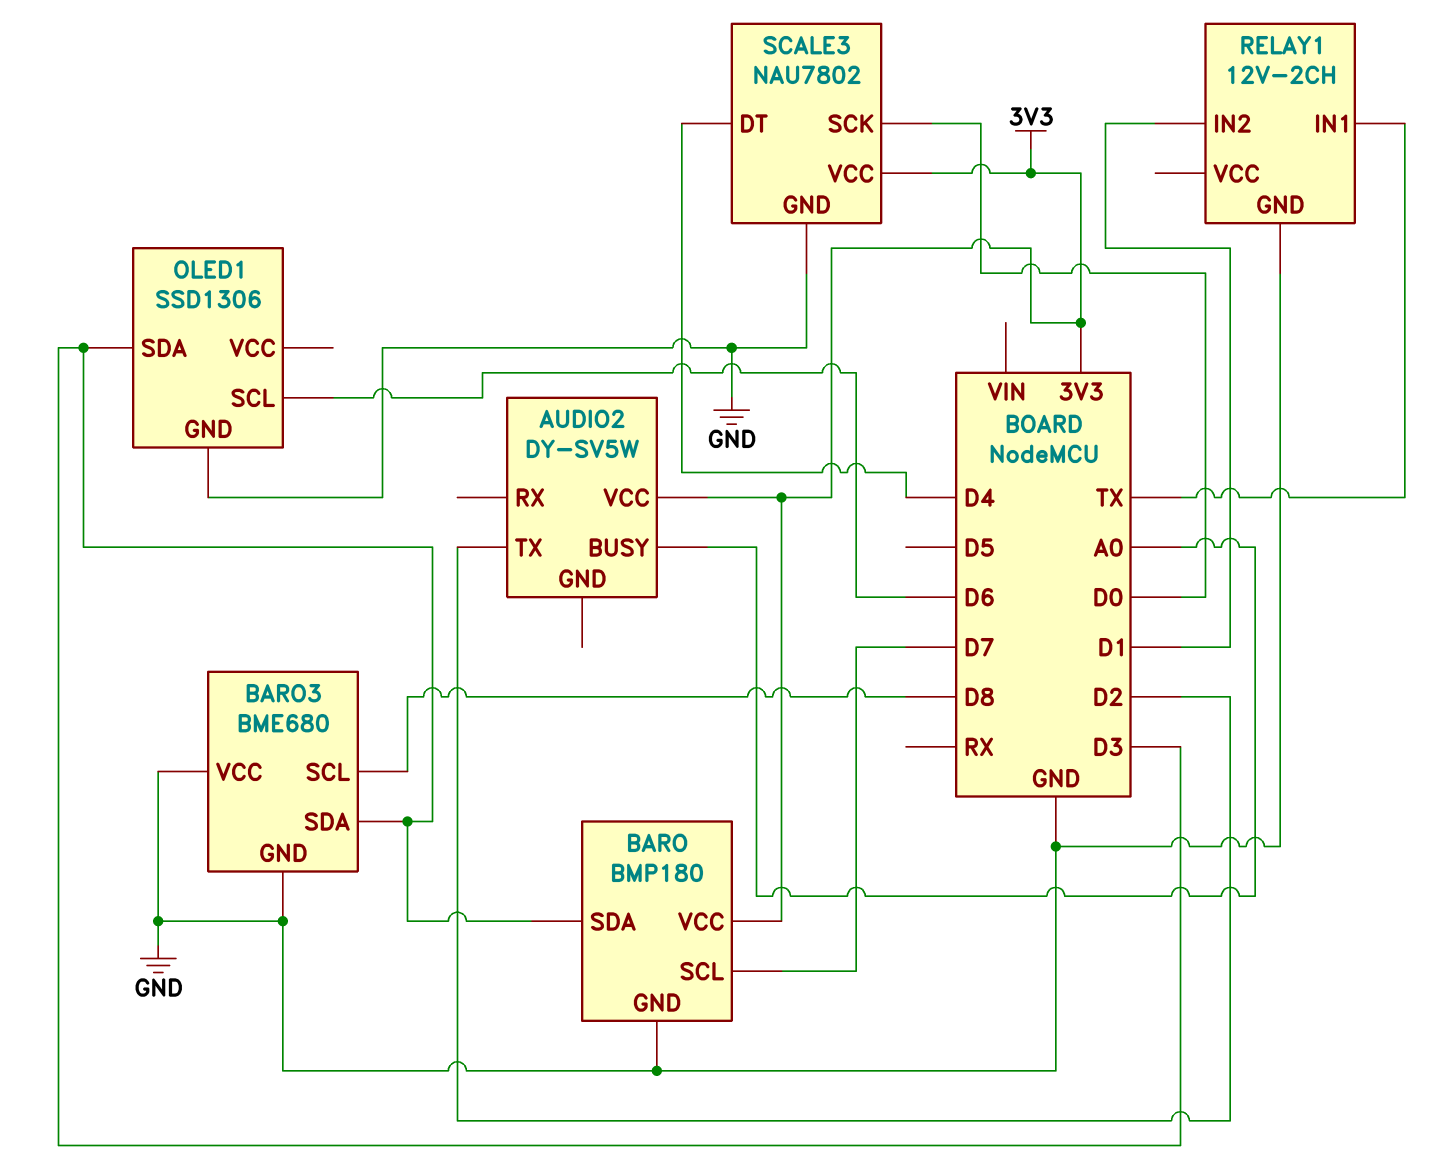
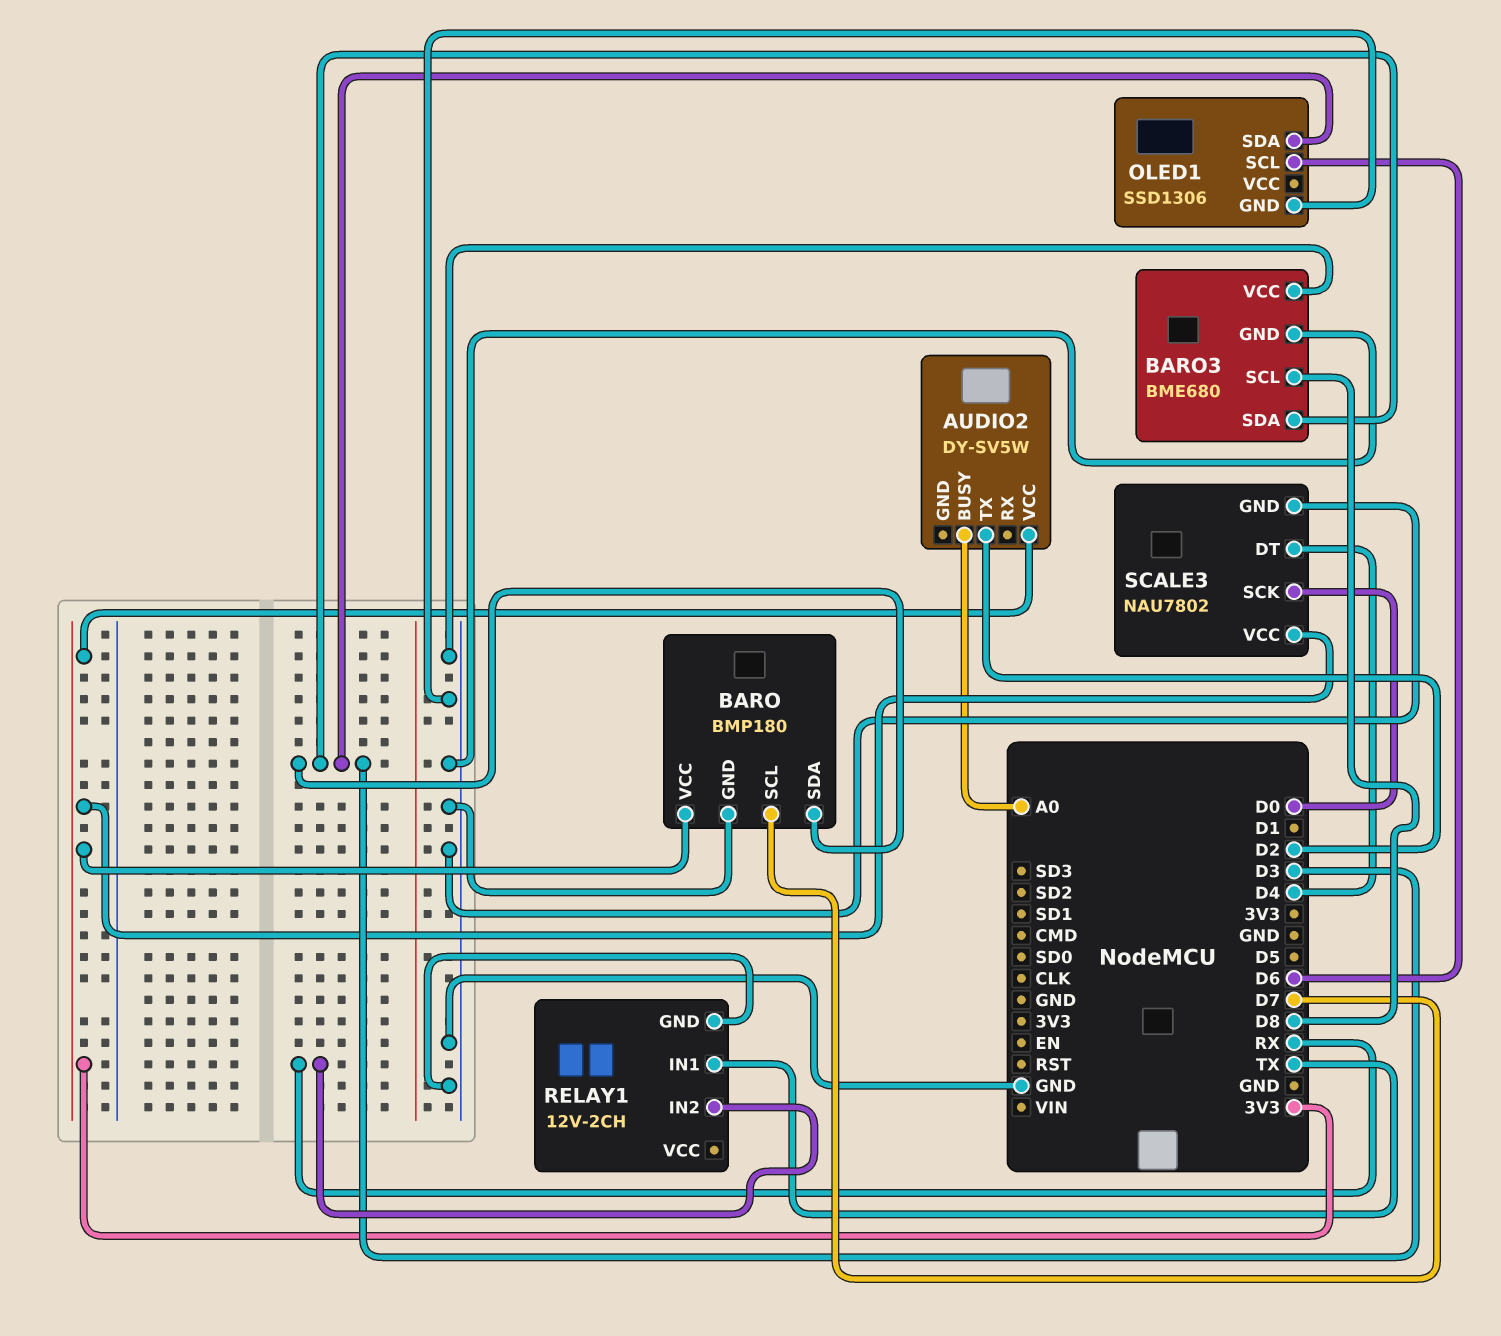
RELAY1 pin IN2: D1 -> RX

